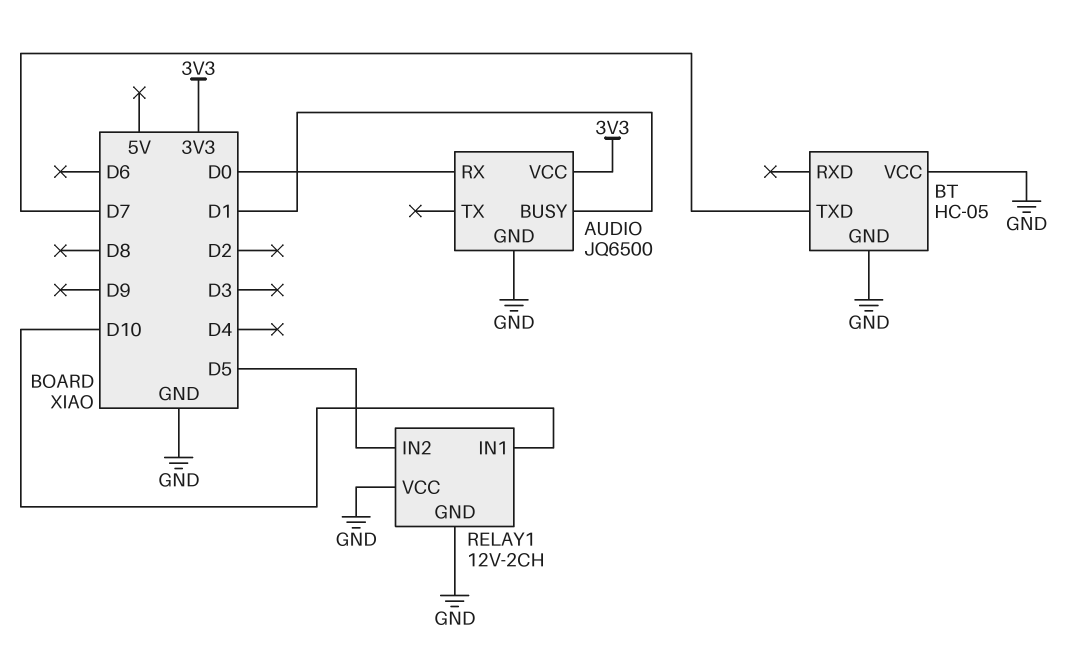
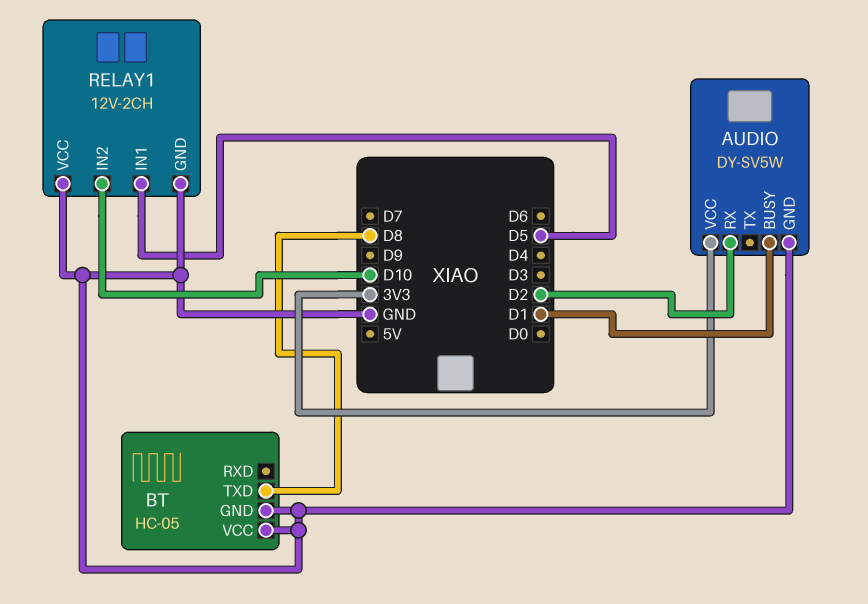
AUDIO: JQ6500 -> DY-SV5W
AUDIO pin RX: D0 -> D2
BT pin TXD: D7 -> D8
RELAY1 pin IN1: D10 -> D5
RELAY1 pin IN2: D5 -> D10

